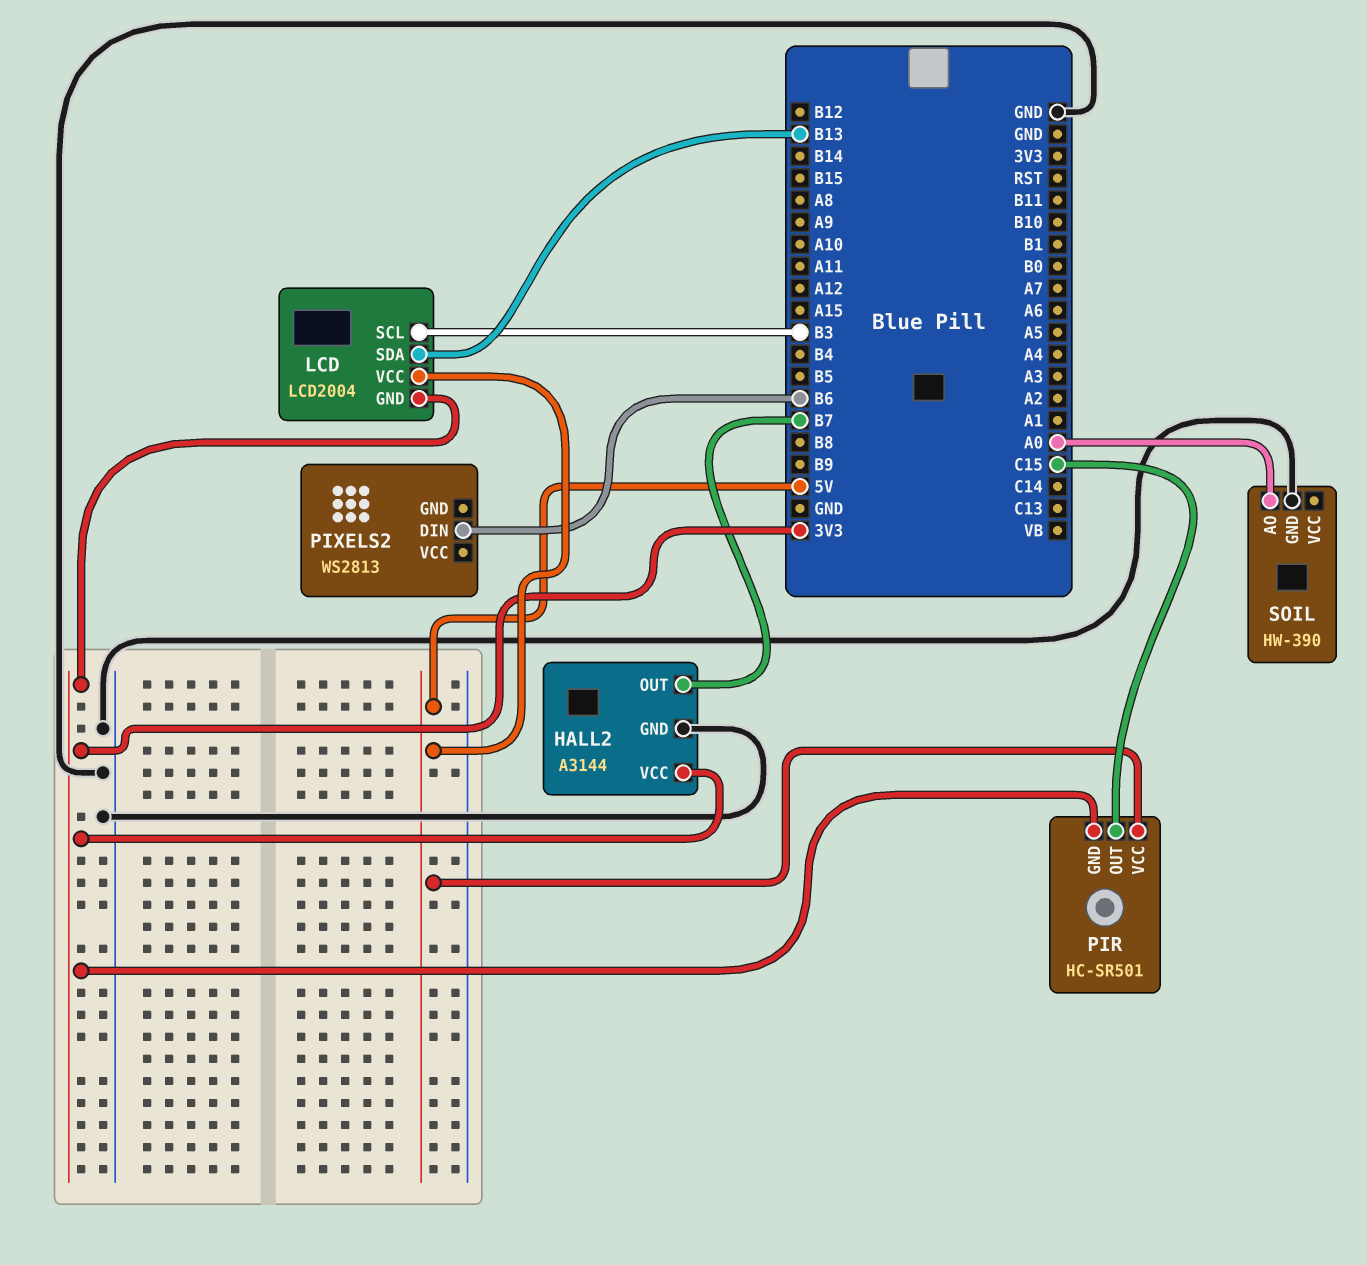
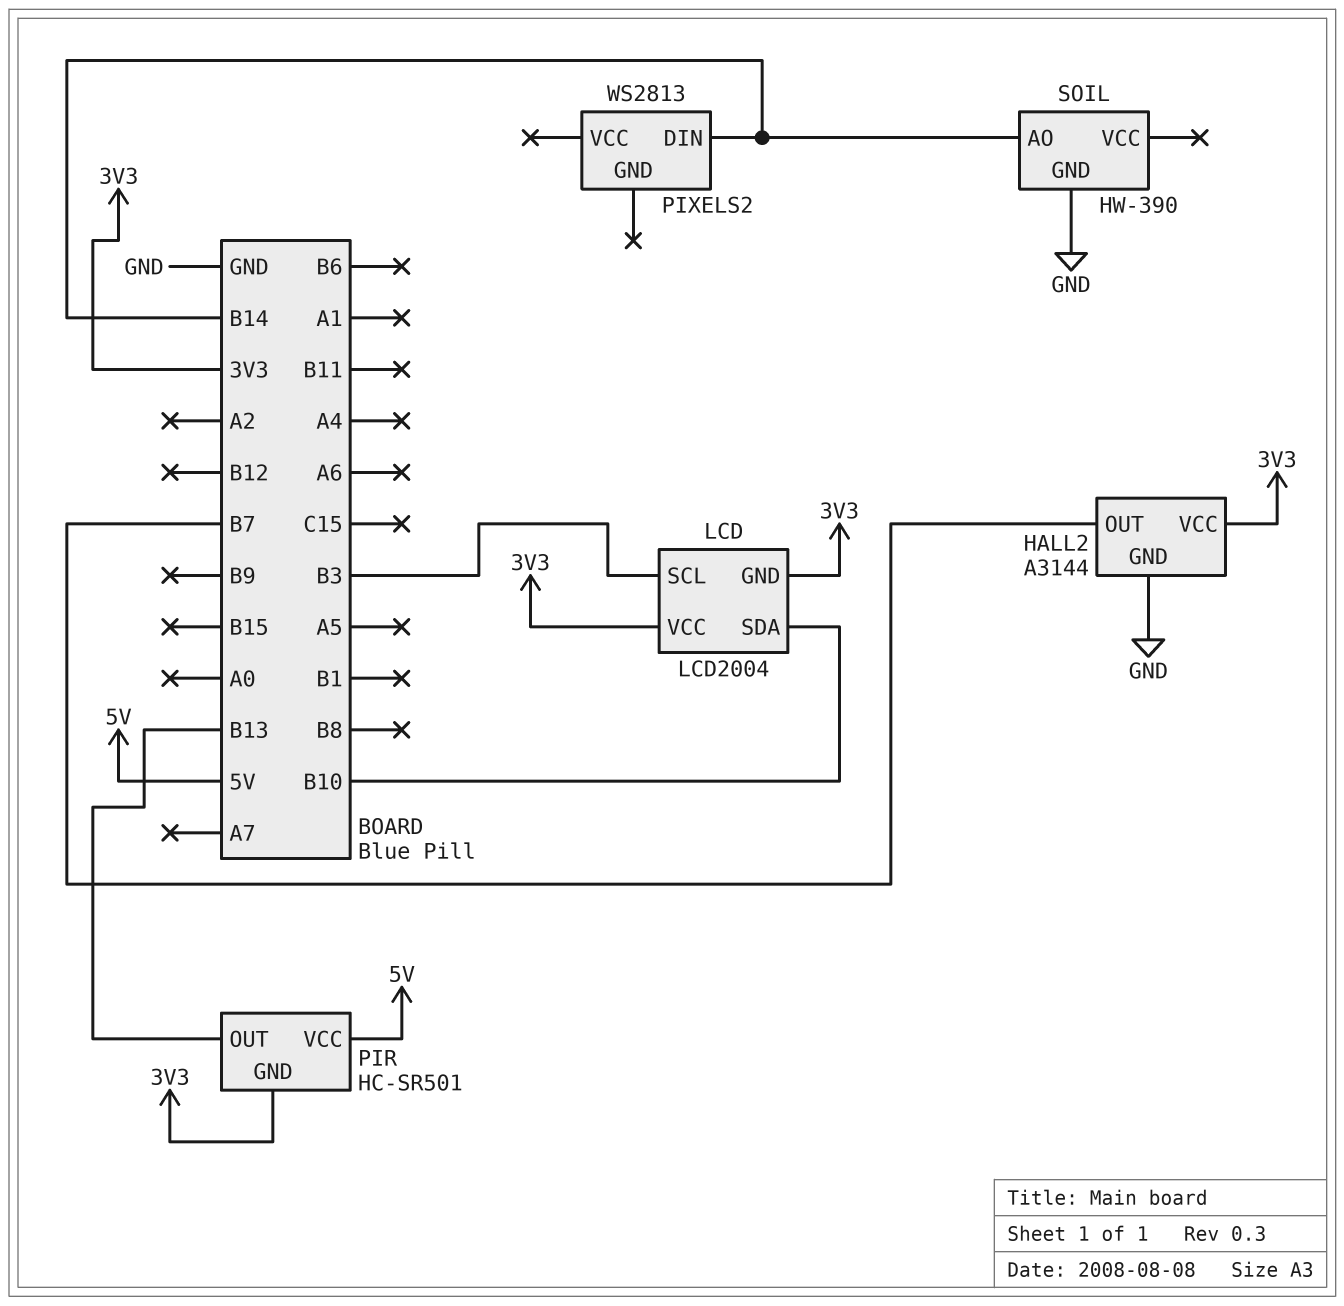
LCD pin SDA: B13 -> B10
LCD pin VCC: 5V -> 3V3
PIR pin OUT: C15 -> B13
PIXELS2 pin DIN: B6 -> B14
SOIL pin AO: A0 -> B14

